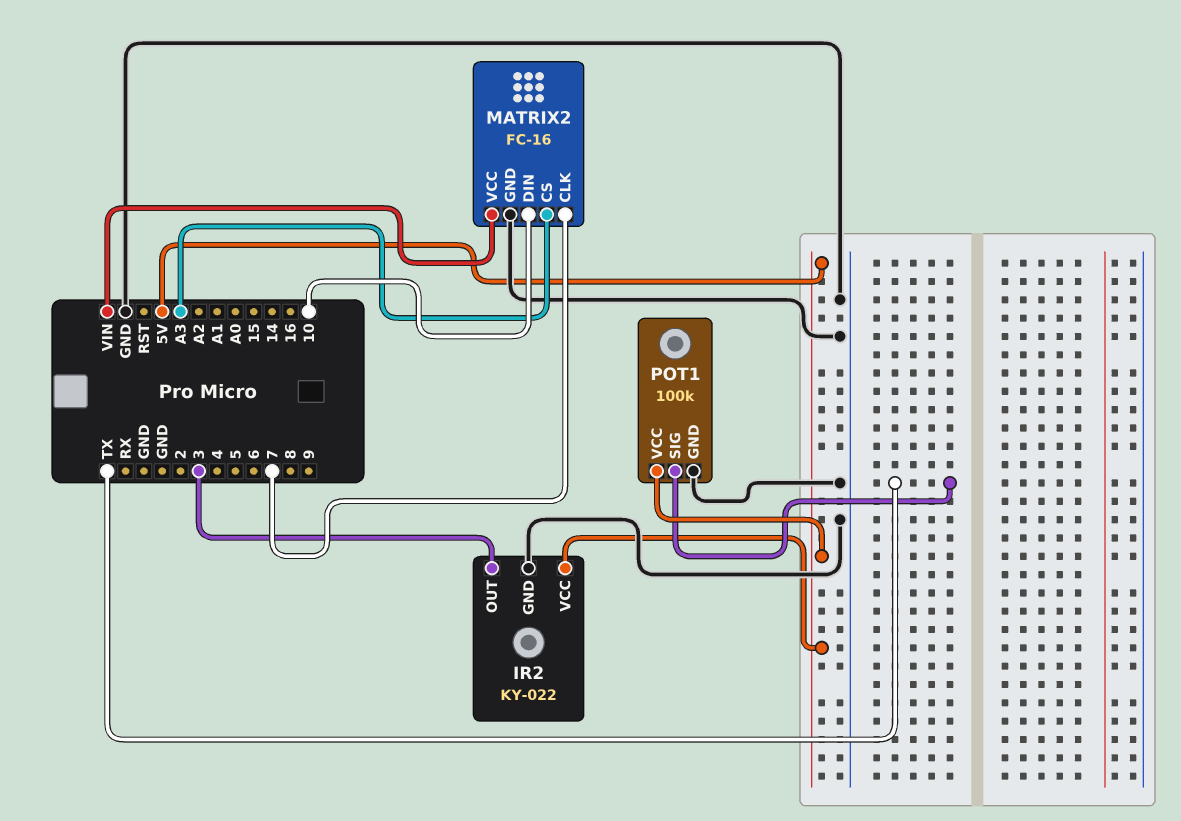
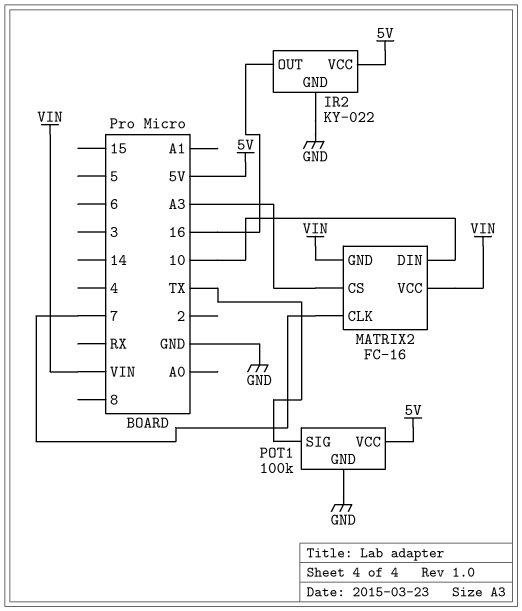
IR2 pin OUT: 3 -> 16
MATRIX2 pin GND: GND -> VIN

